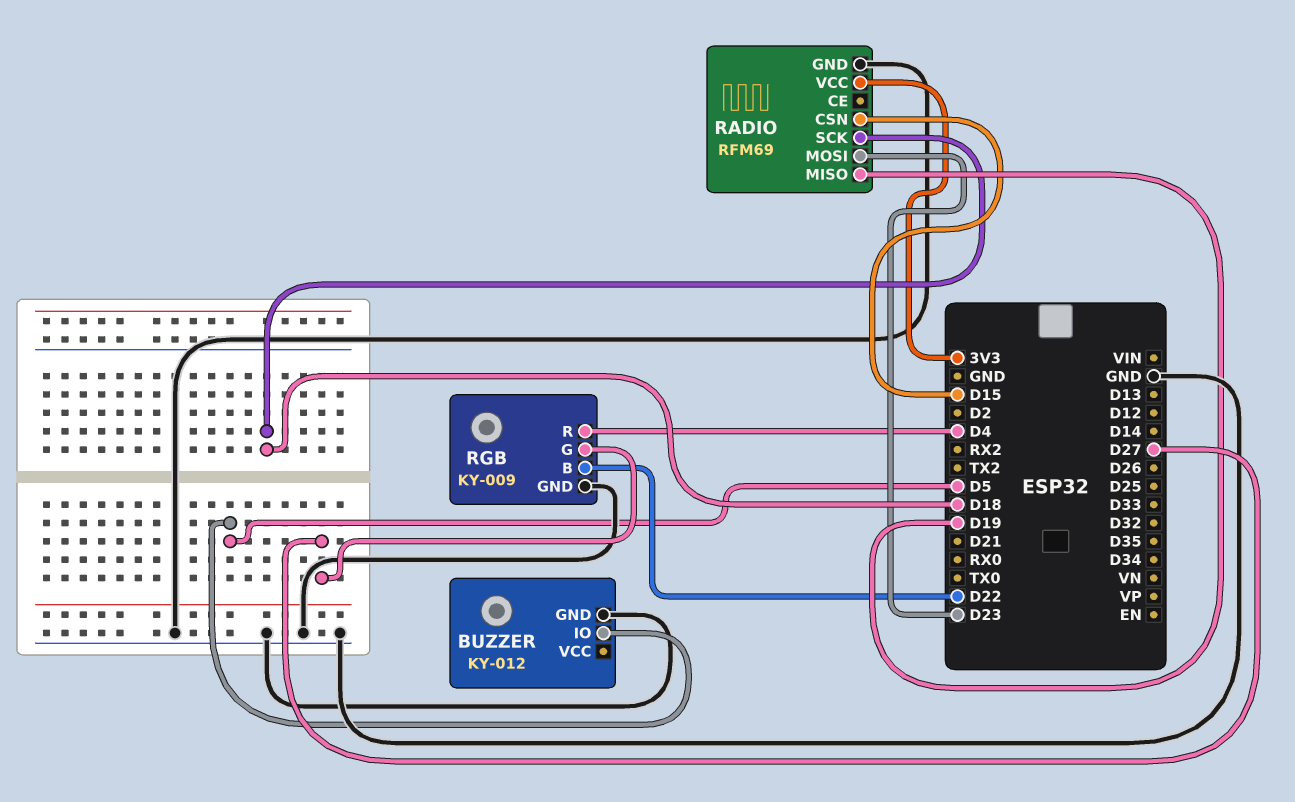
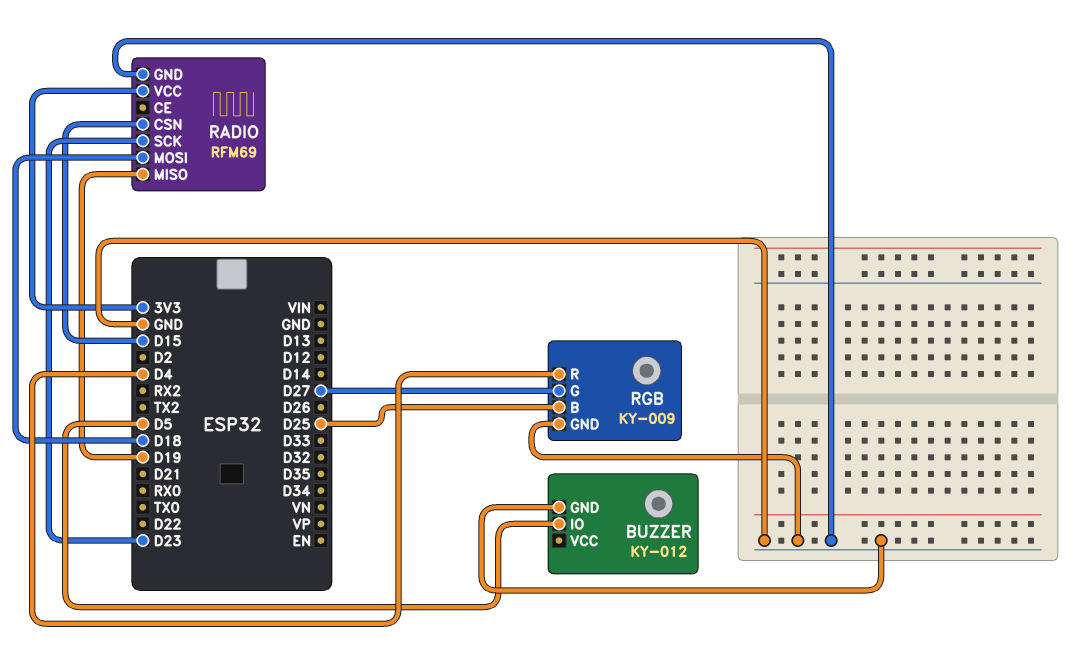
RADIO pin MOSI: D23 -> D18
RADIO pin SCK: D18 -> D23
RGB pin B: D22 -> D25

